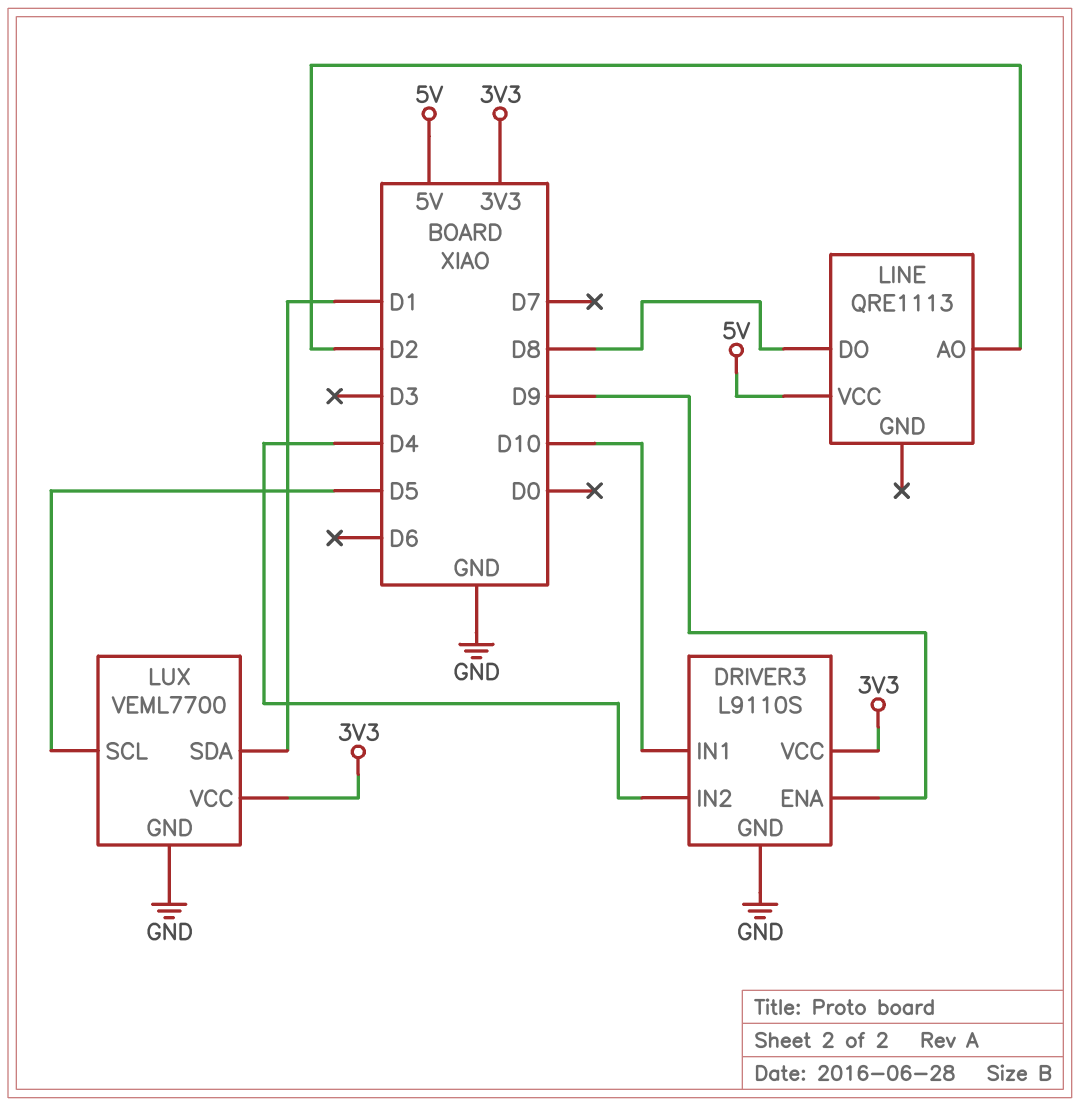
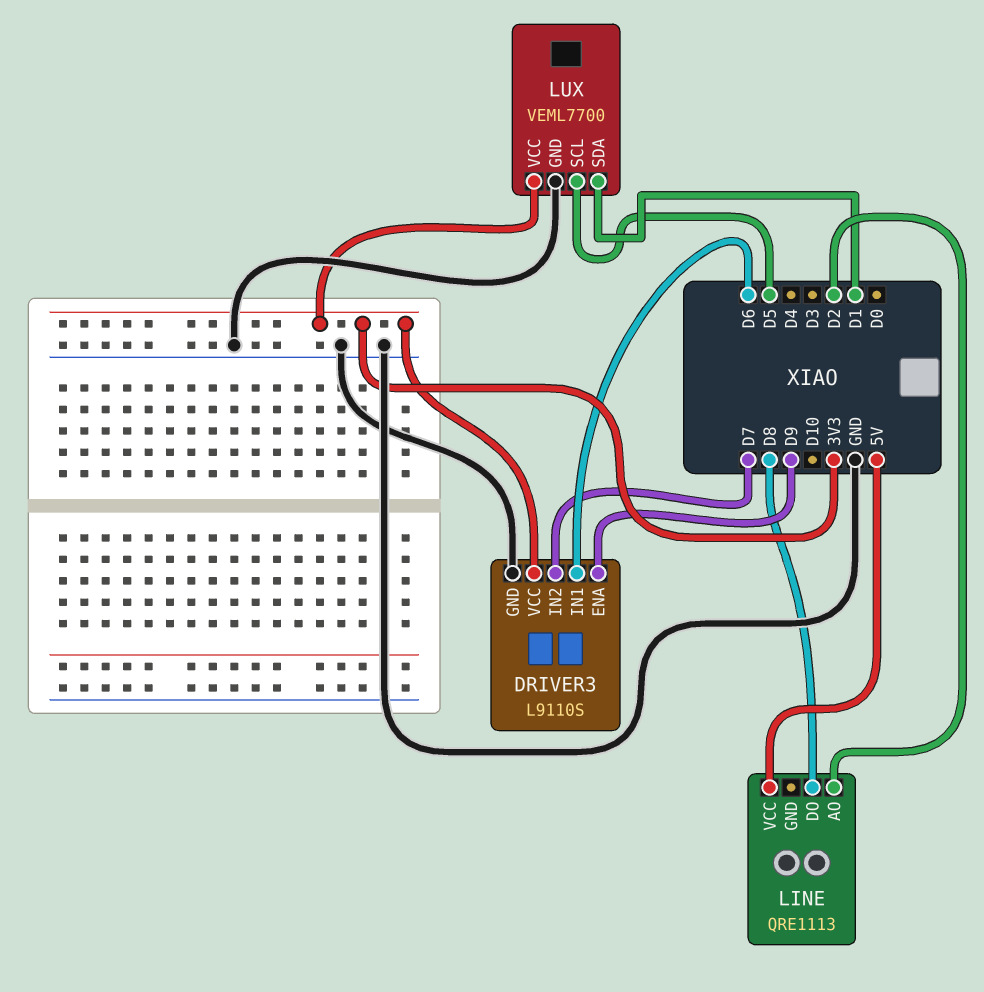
DRIVER3 pin IN1: D10 -> D6
DRIVER3 pin IN2: D4 -> D7

